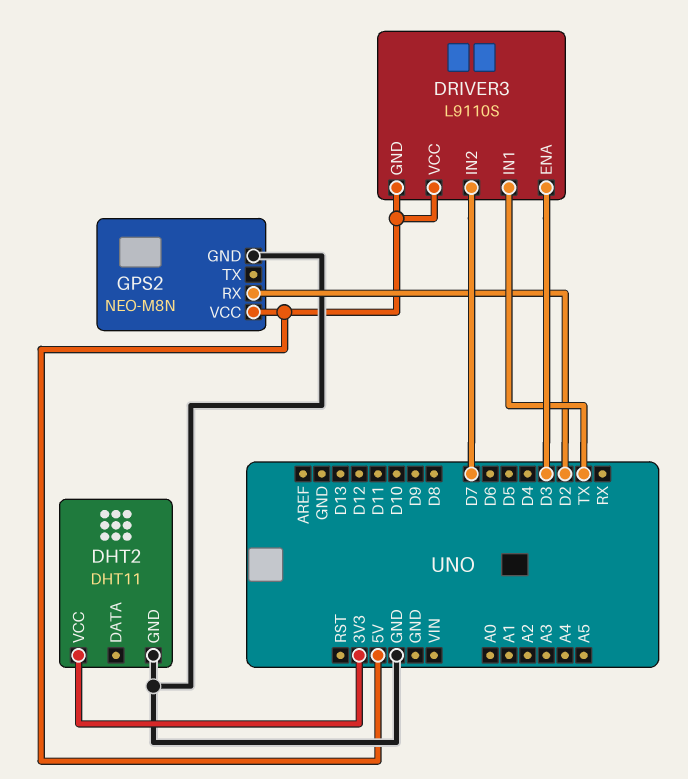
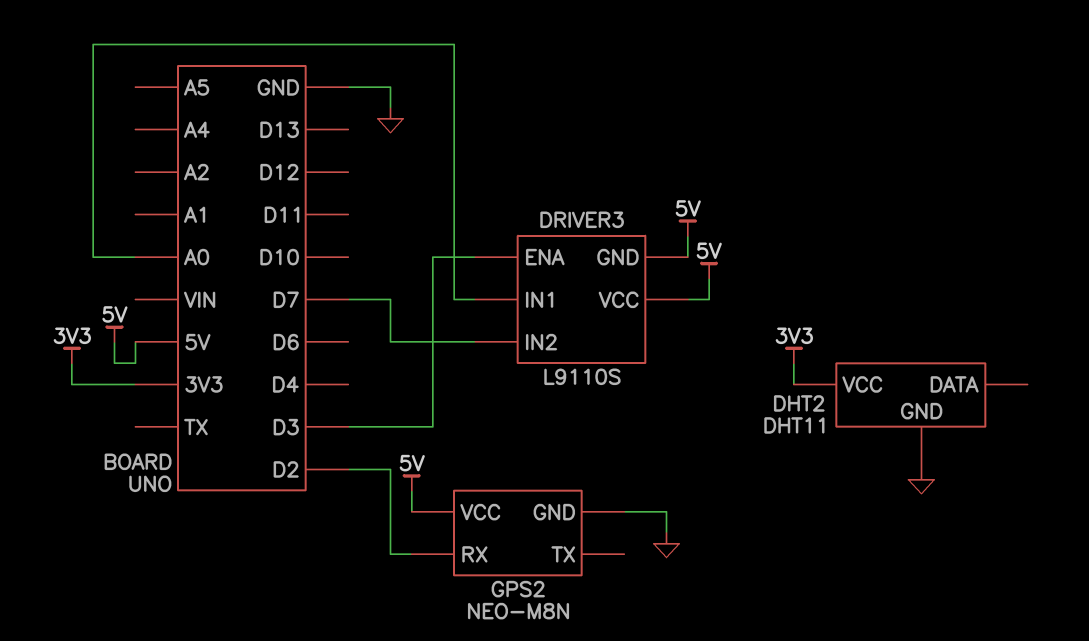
DRIVER3 pin IN1: TX -> A0

